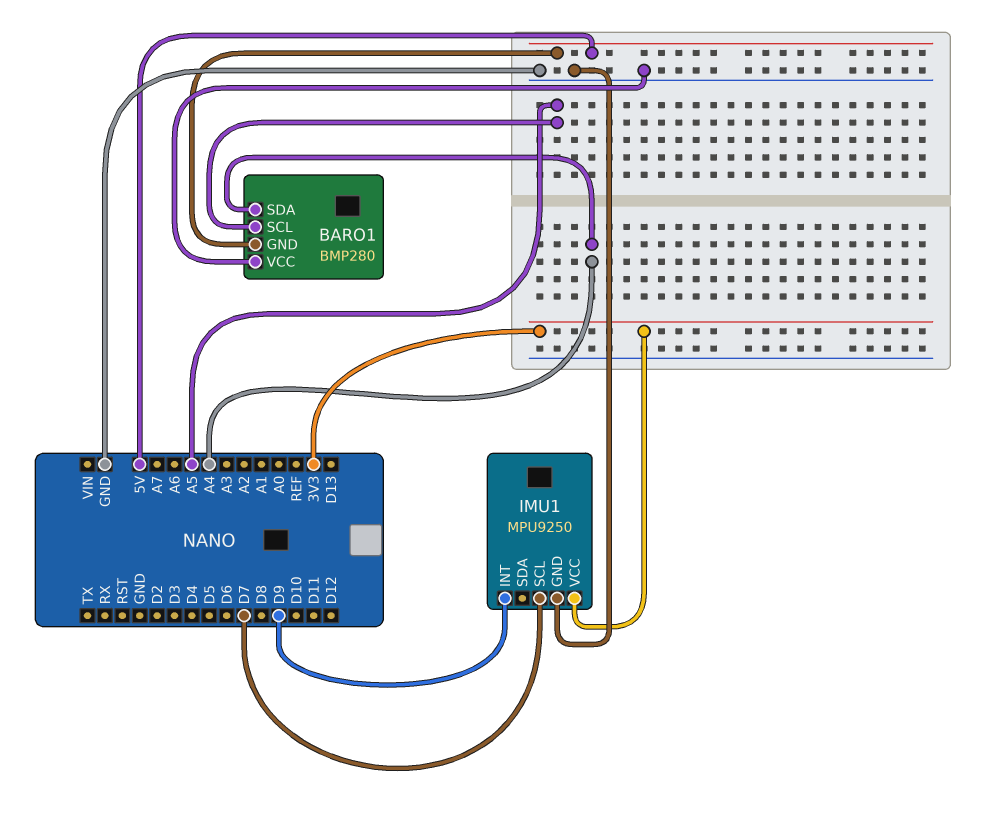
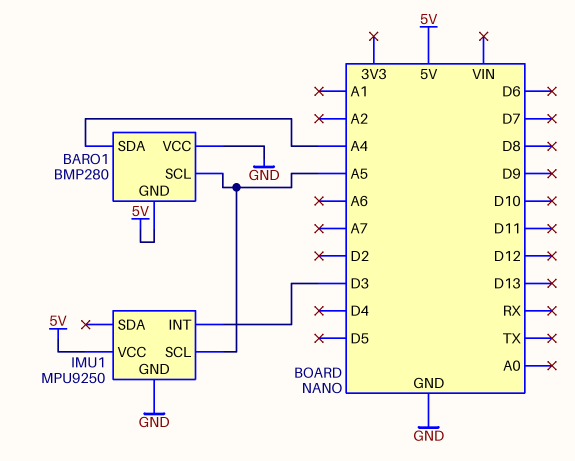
IMU1 pin INT: D9 -> D3
IMU1 pin SCL: D7 -> A5
IMU1 pin VCC: 3V3 -> 5V

